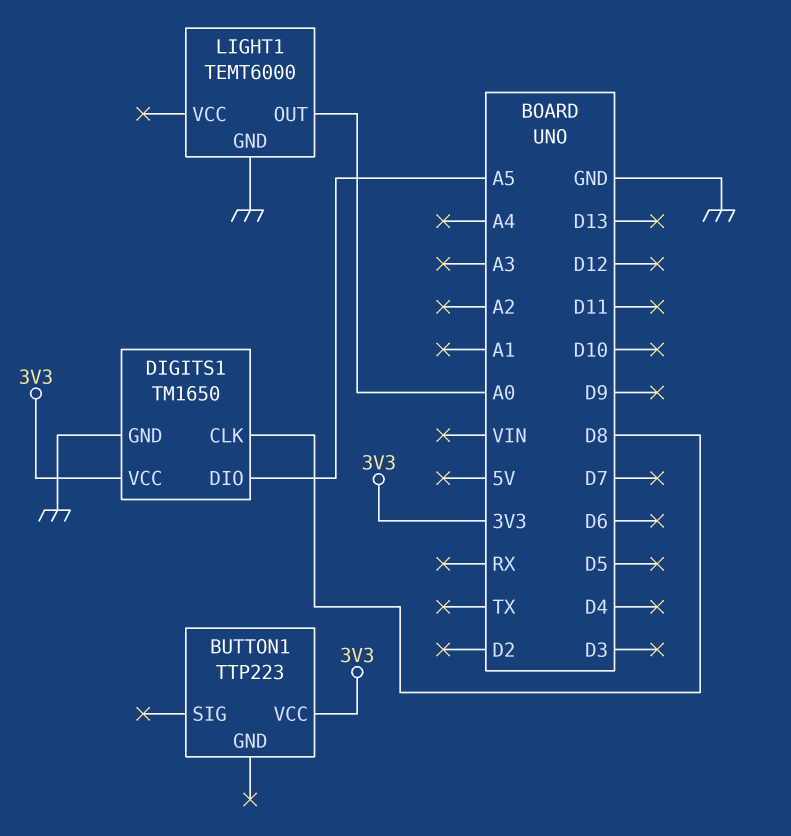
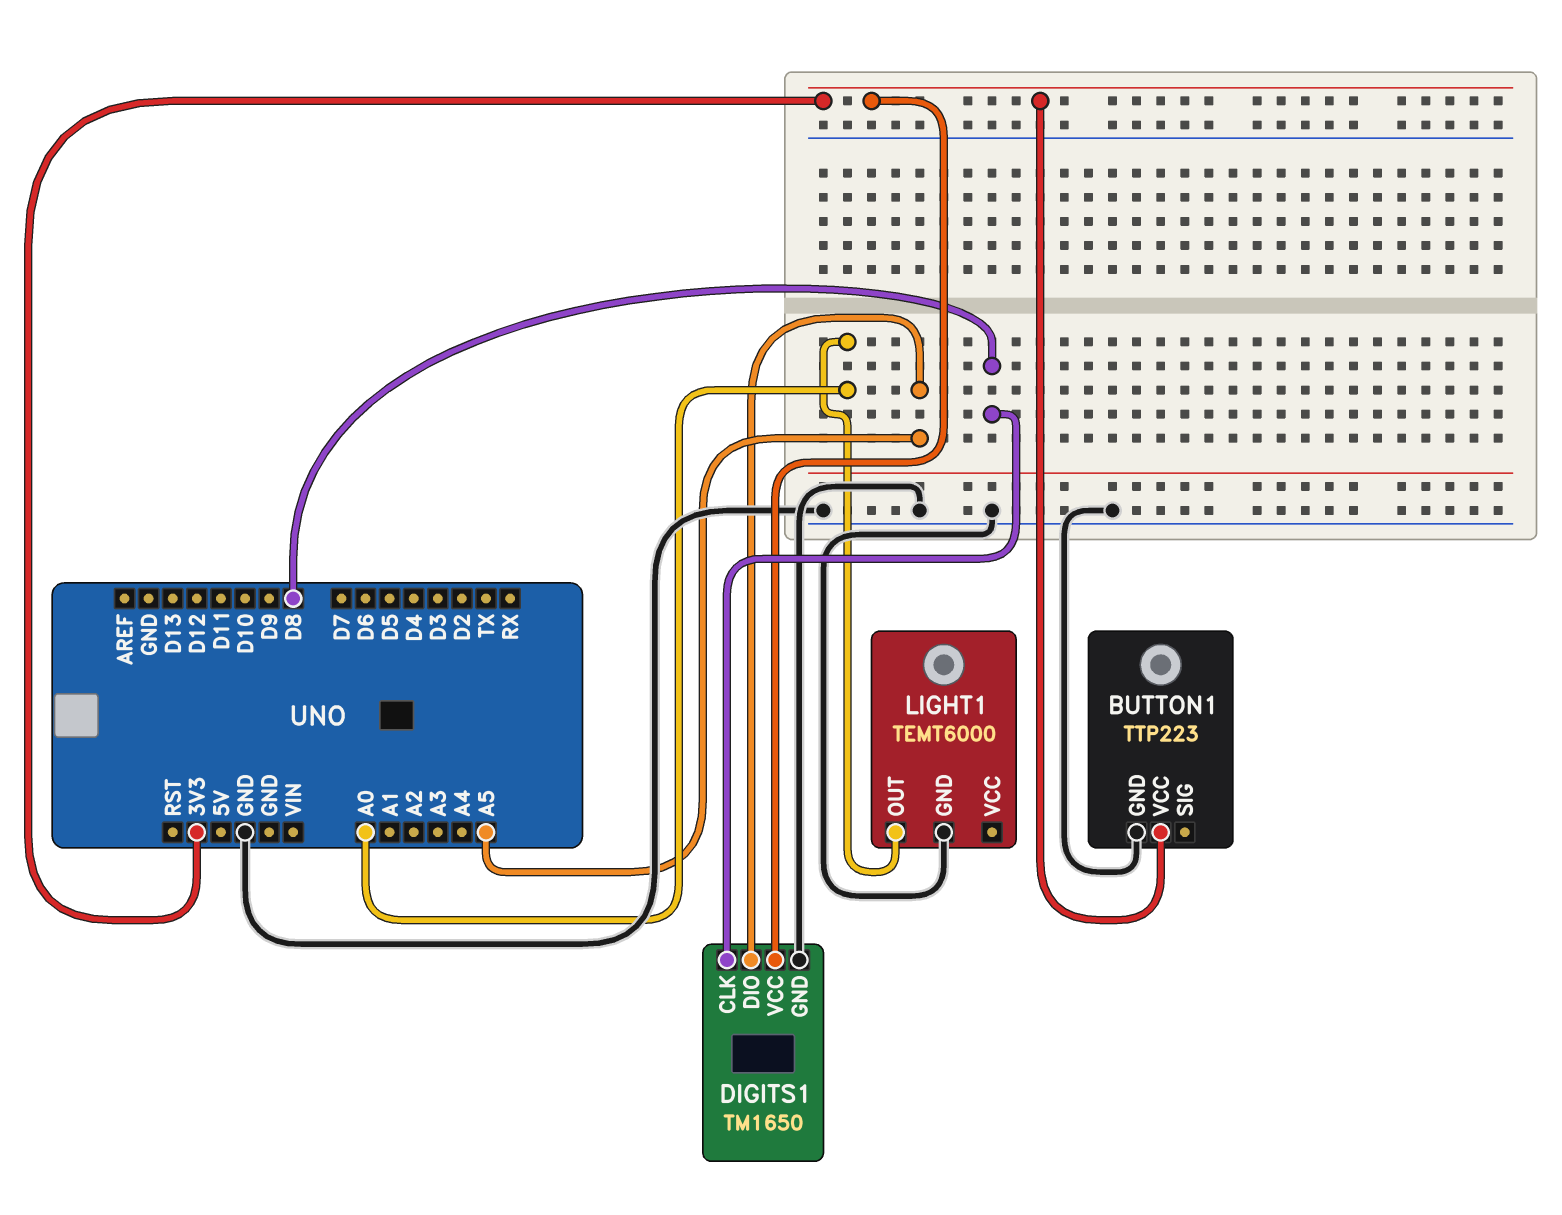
BUTTON1 pin GND: none -> GND

